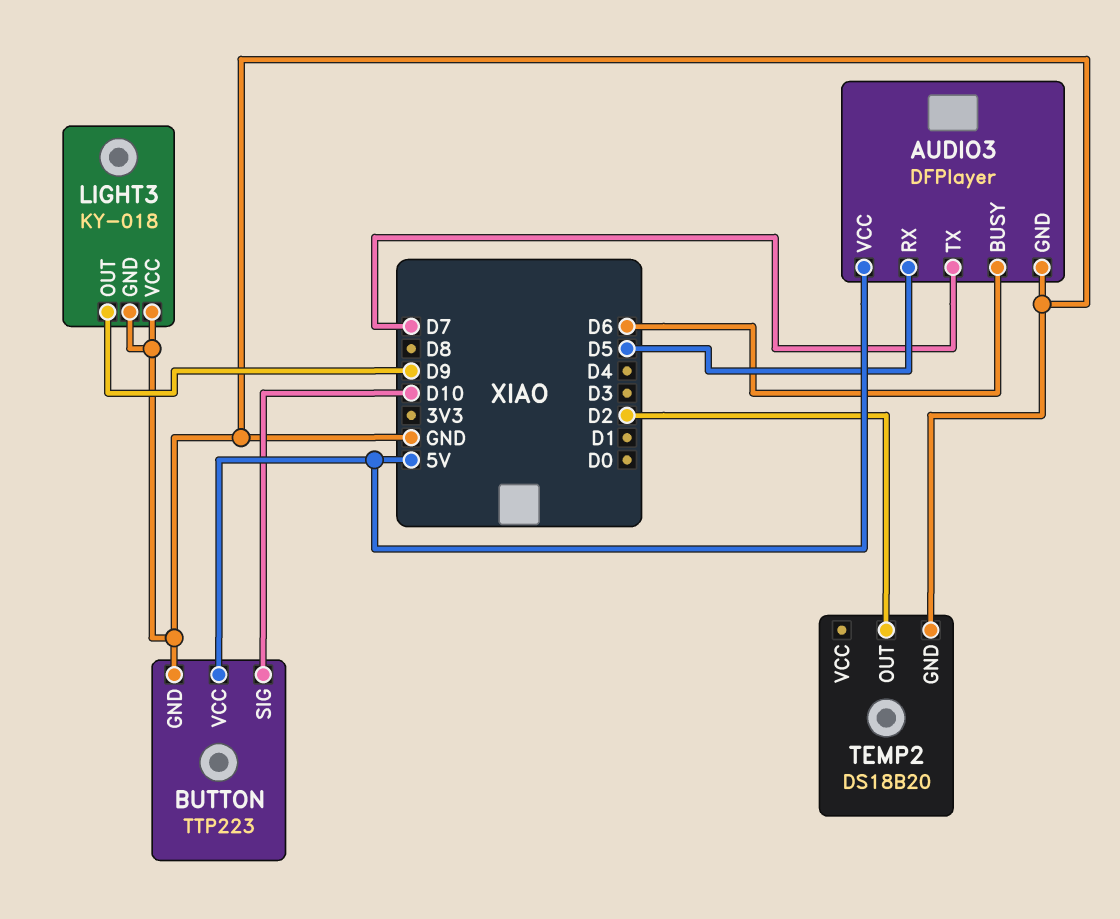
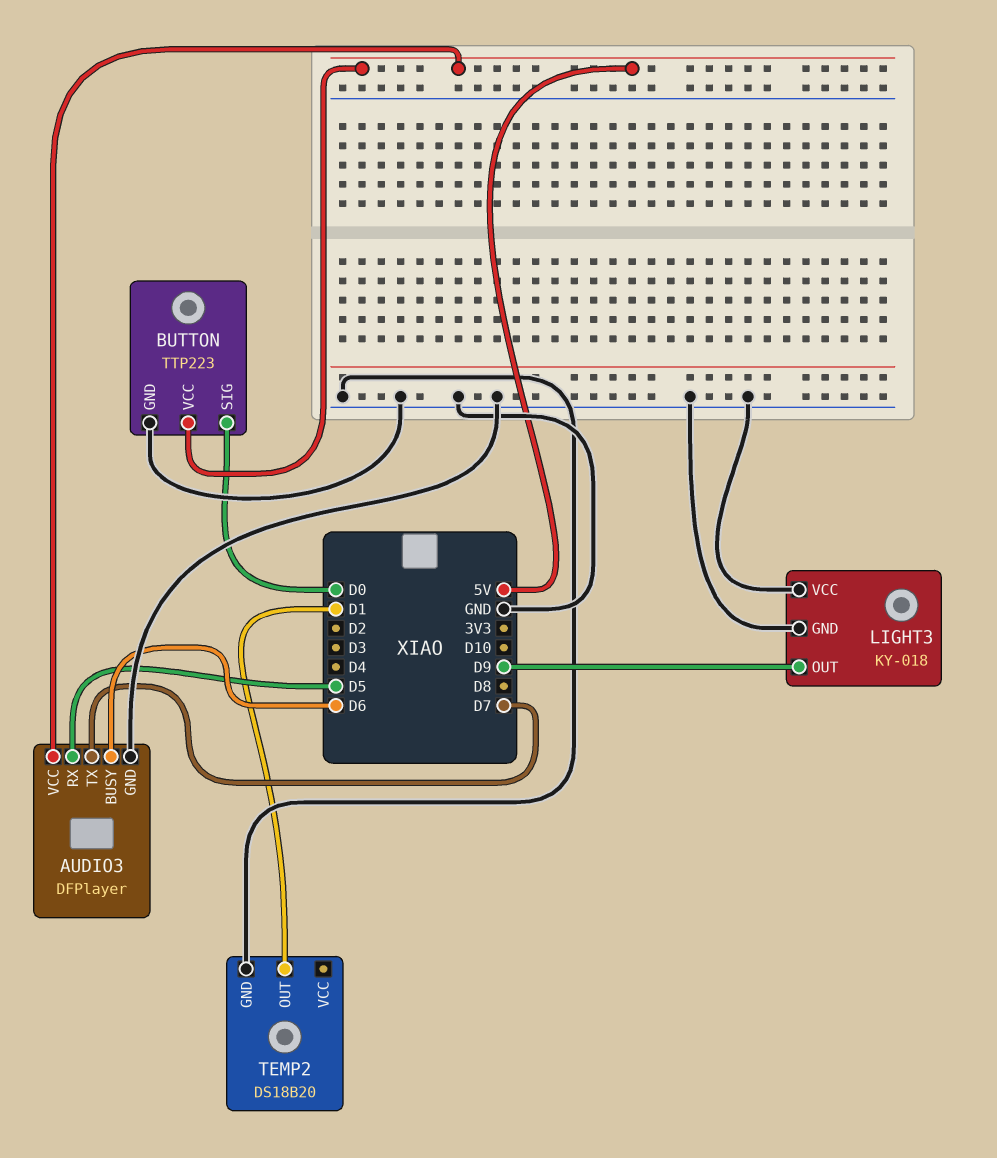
BUTTON pin SIG: D10 -> D0
TEMP2 pin OUT: D2 -> D1

